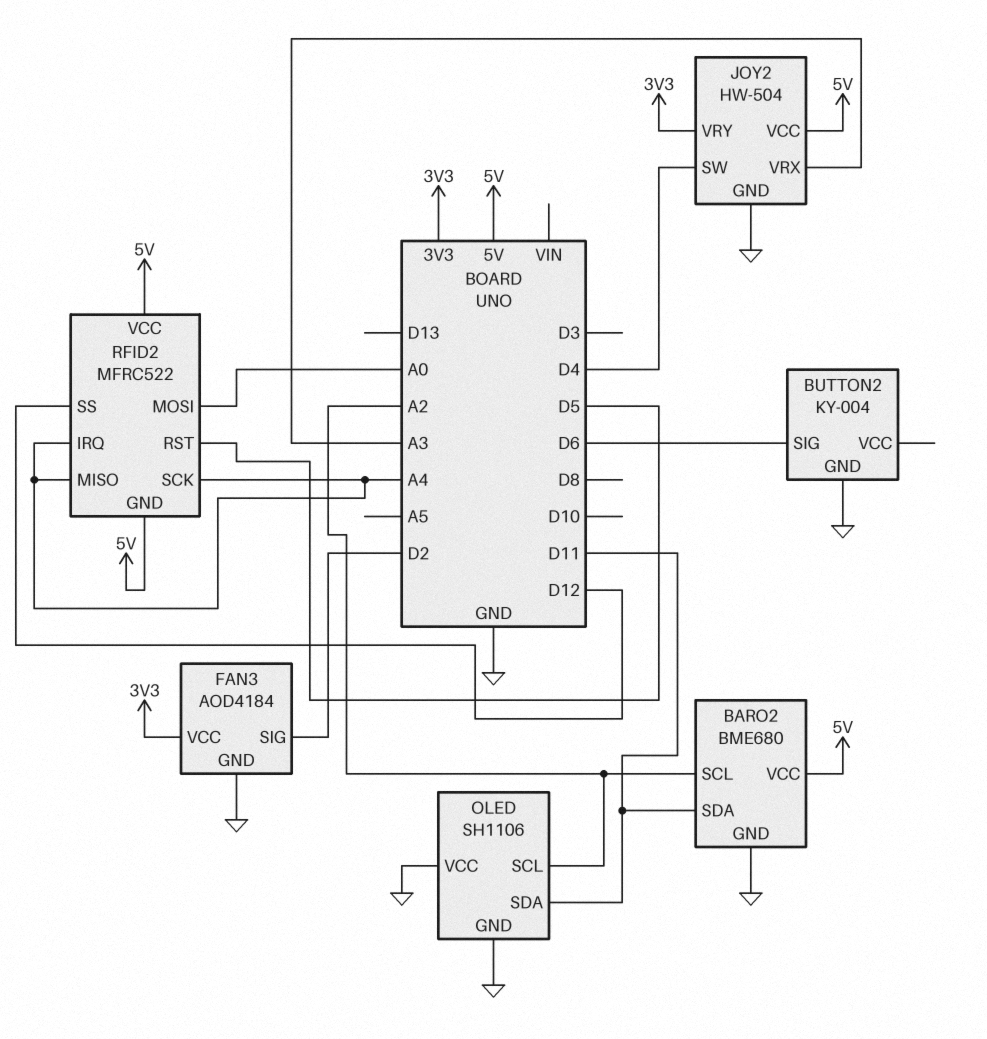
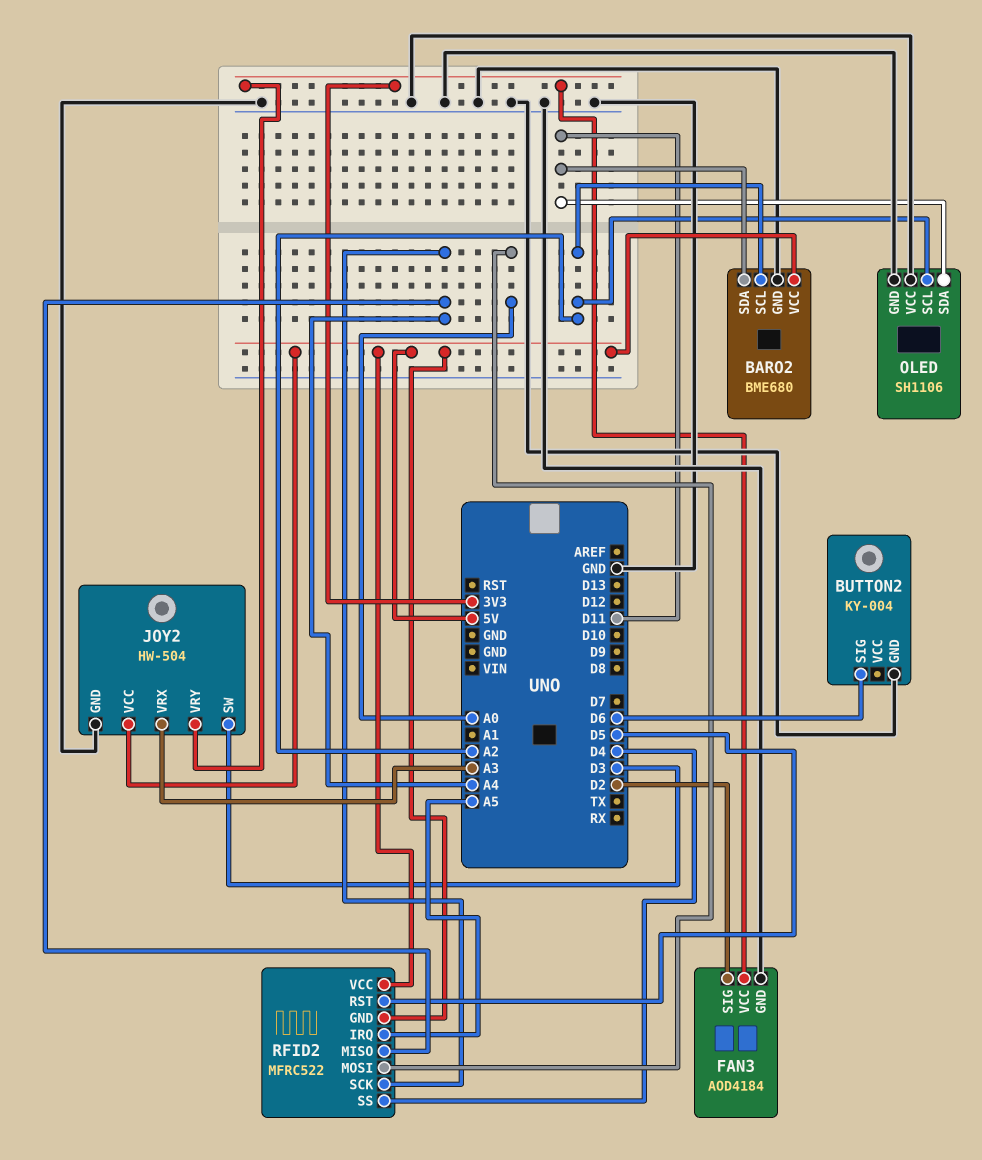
JOY2 pin SW: D4 -> D3
RFID2 pin IRQ: A4 -> A5
RFID2 pin SS: D12 -> D4

